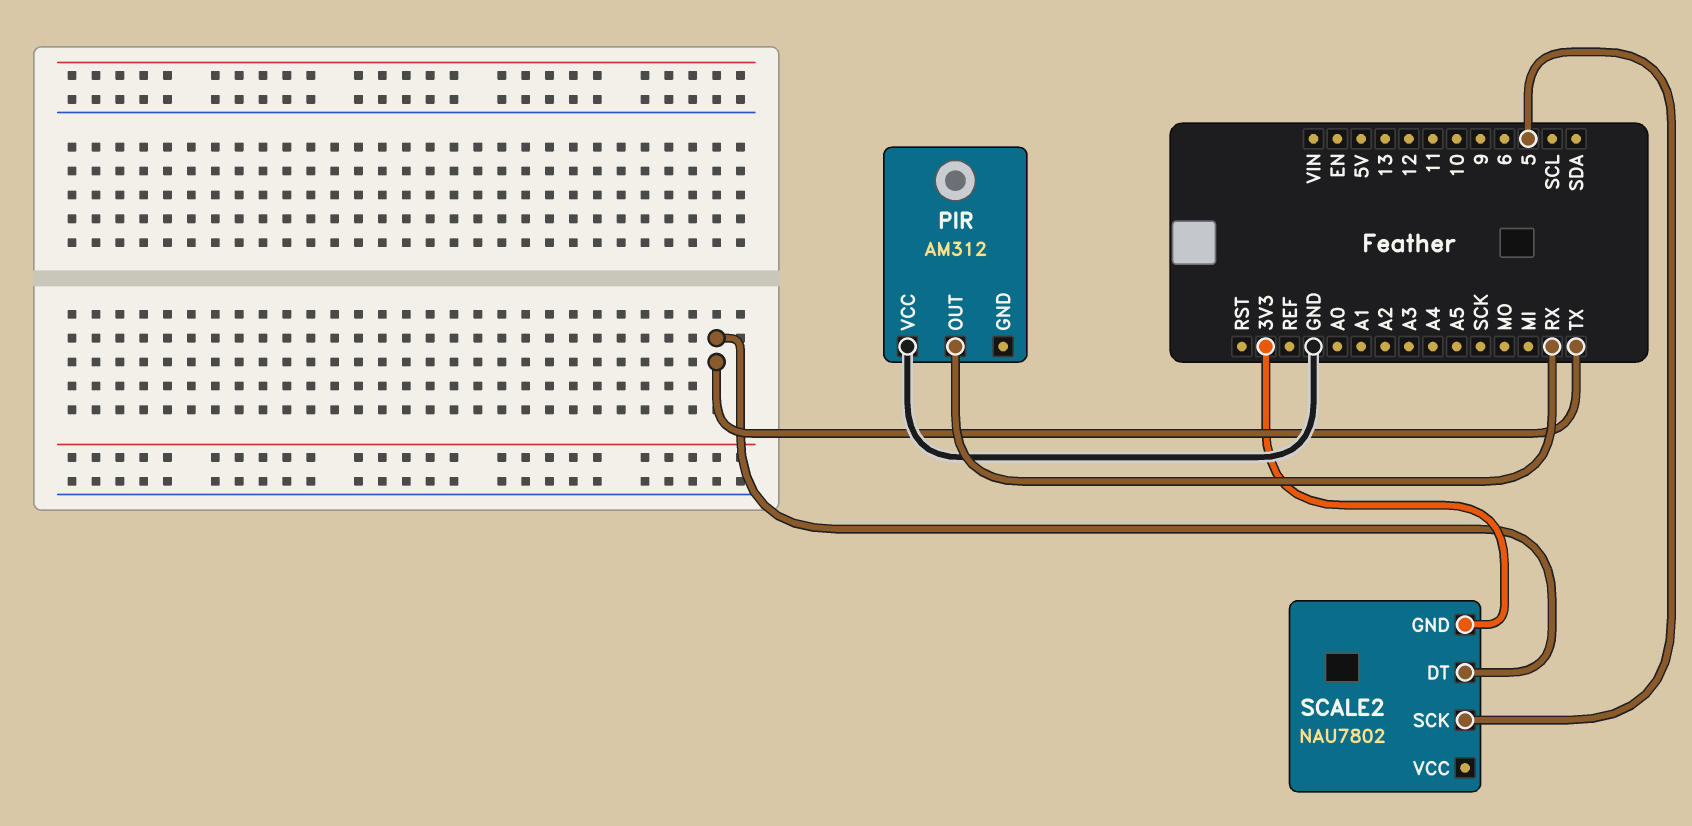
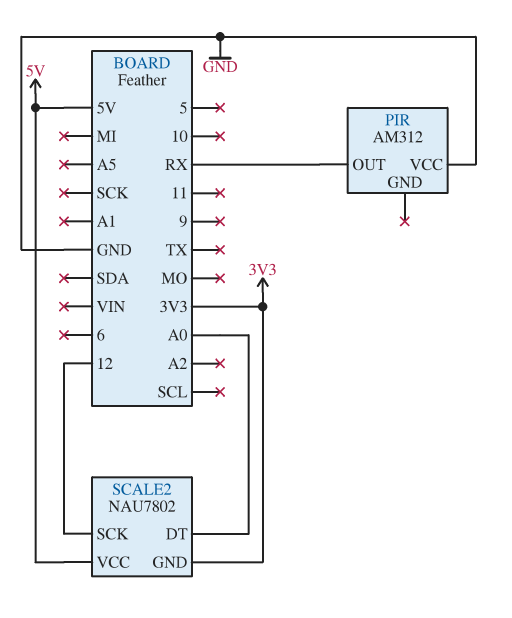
SCALE2 pin DT: TX -> A0
SCALE2 pin SCK: 5 -> 12
SCALE2 pin VCC: none -> 5V

